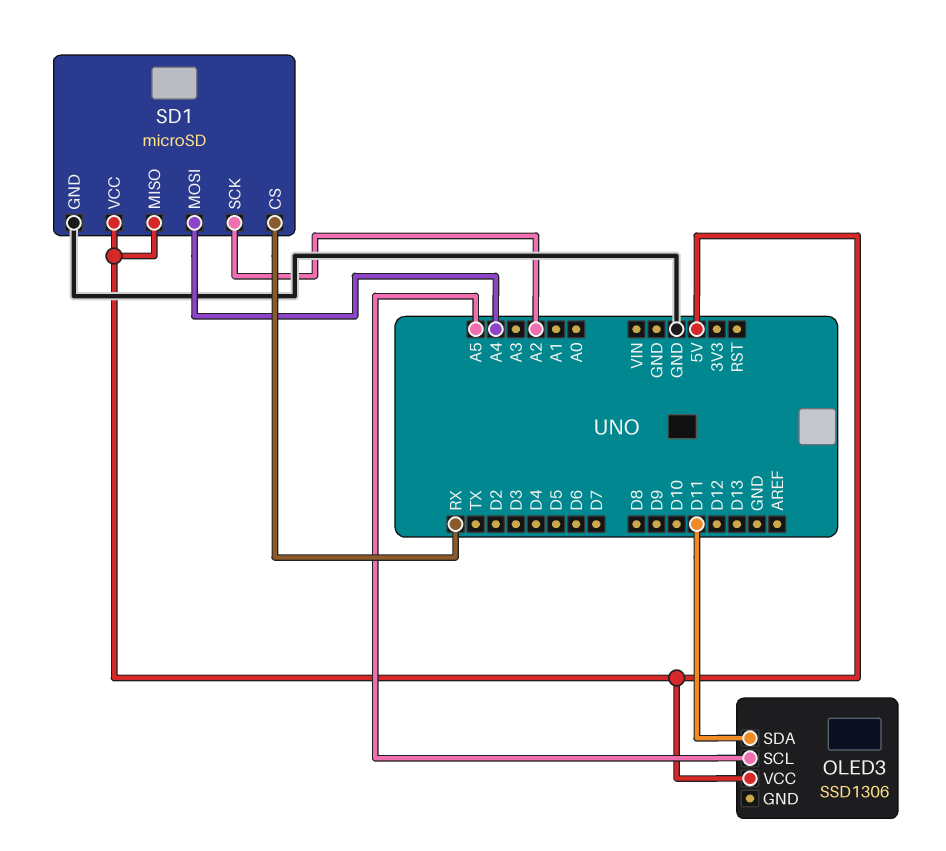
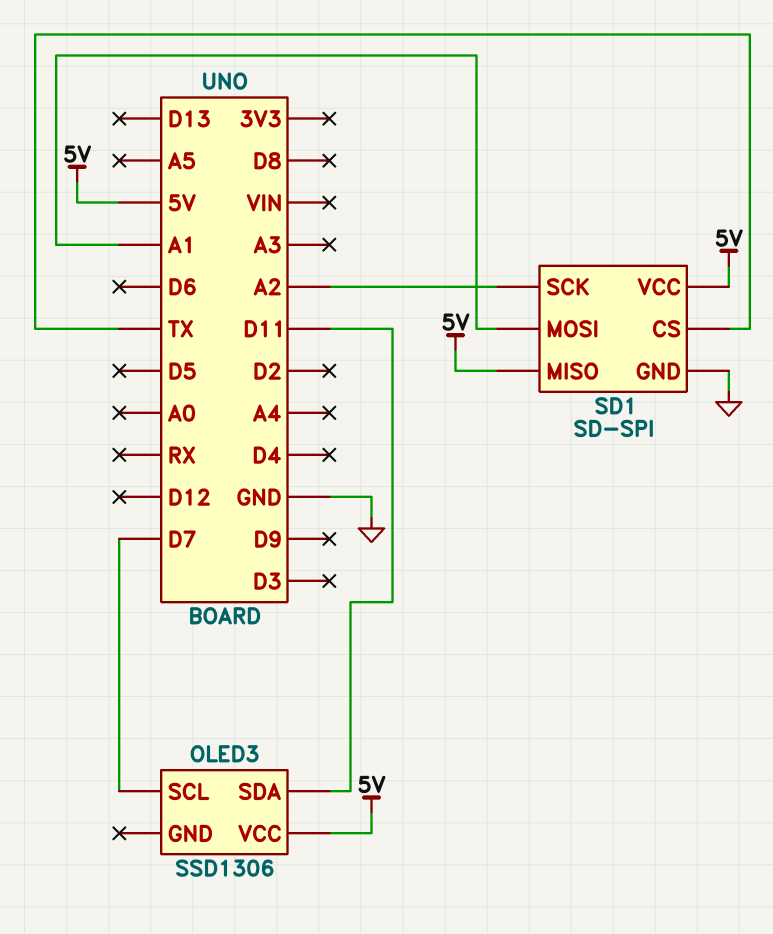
OLED3 pin SCL: A5 -> D7
SD1: microSD -> SD-SPI
SD1 pin CS: RX -> TX
SD1 pin MOSI: A4 -> A1

